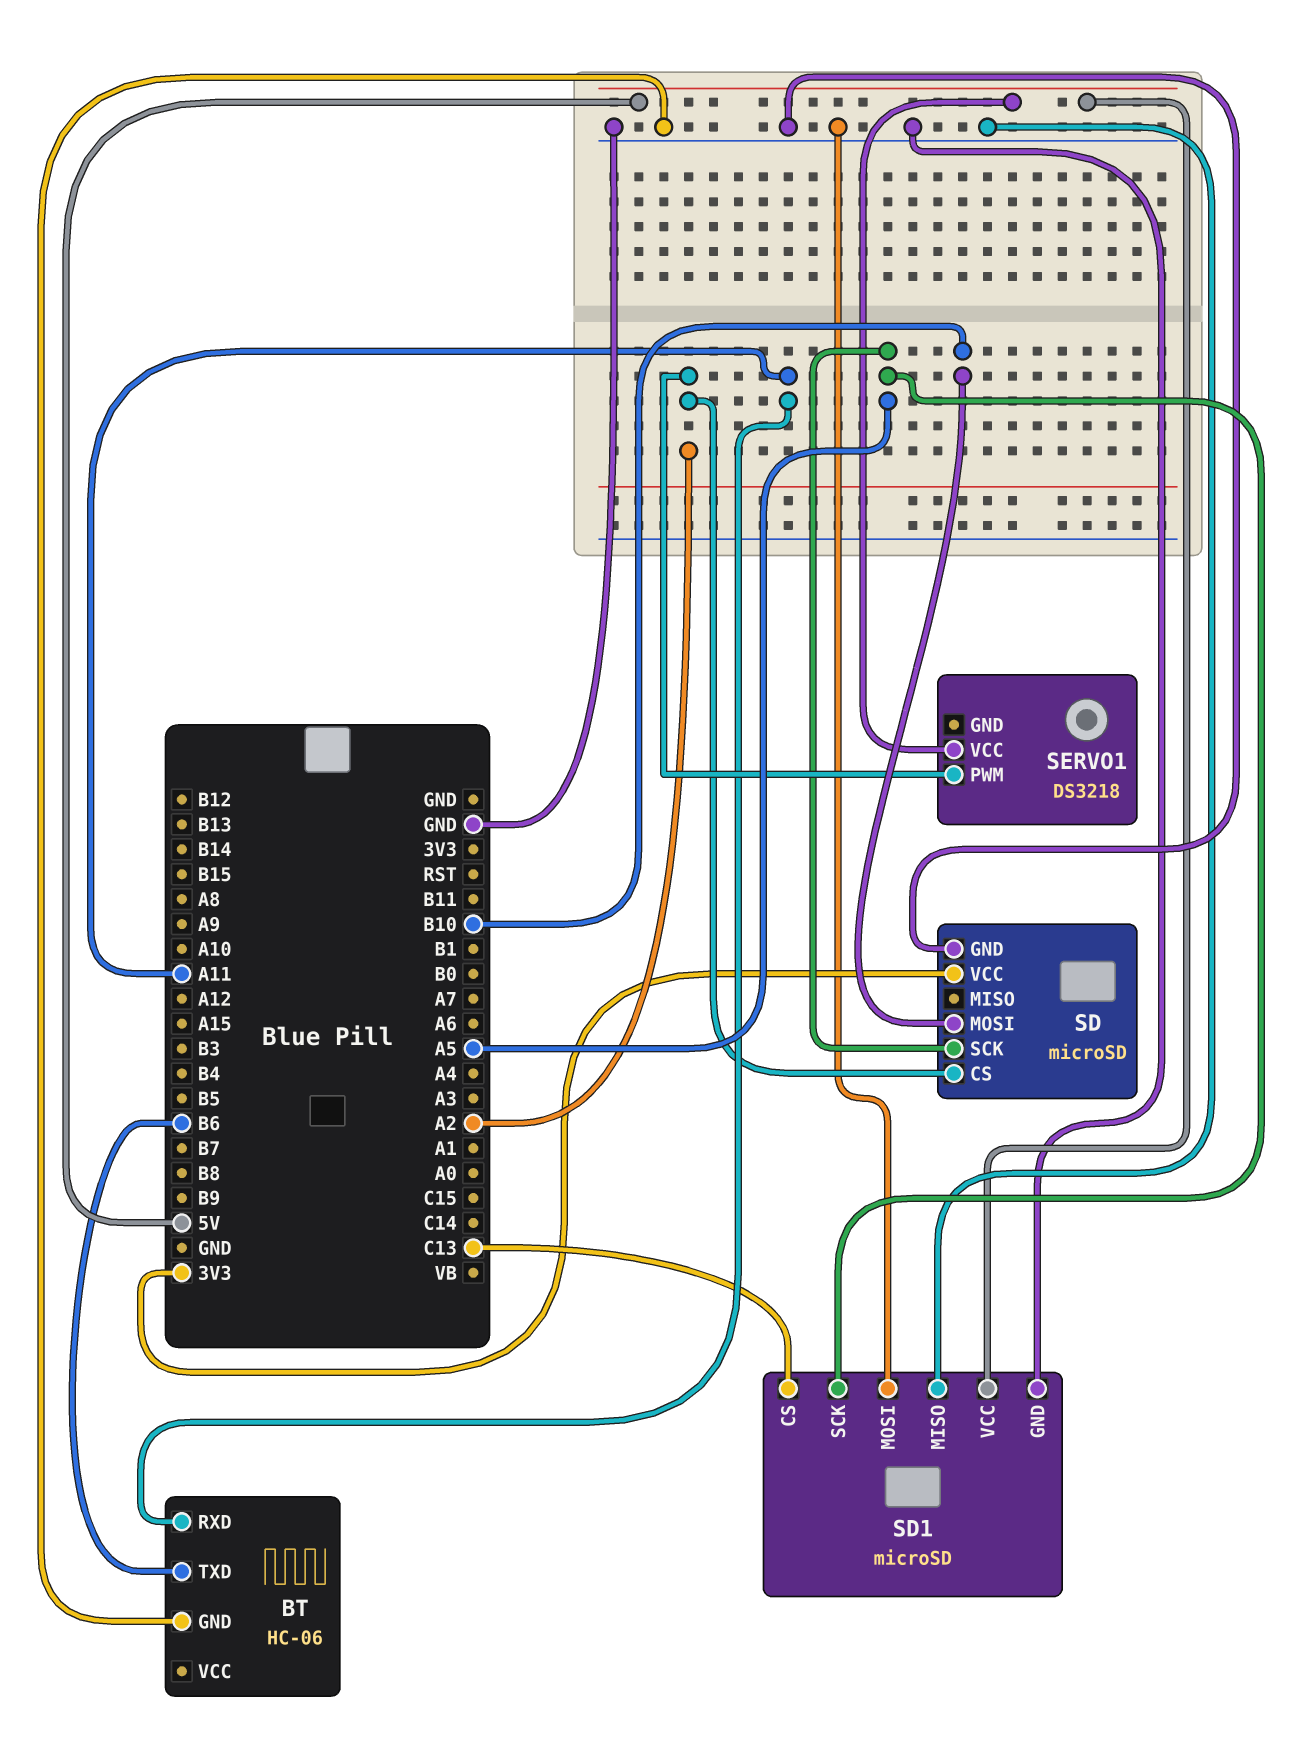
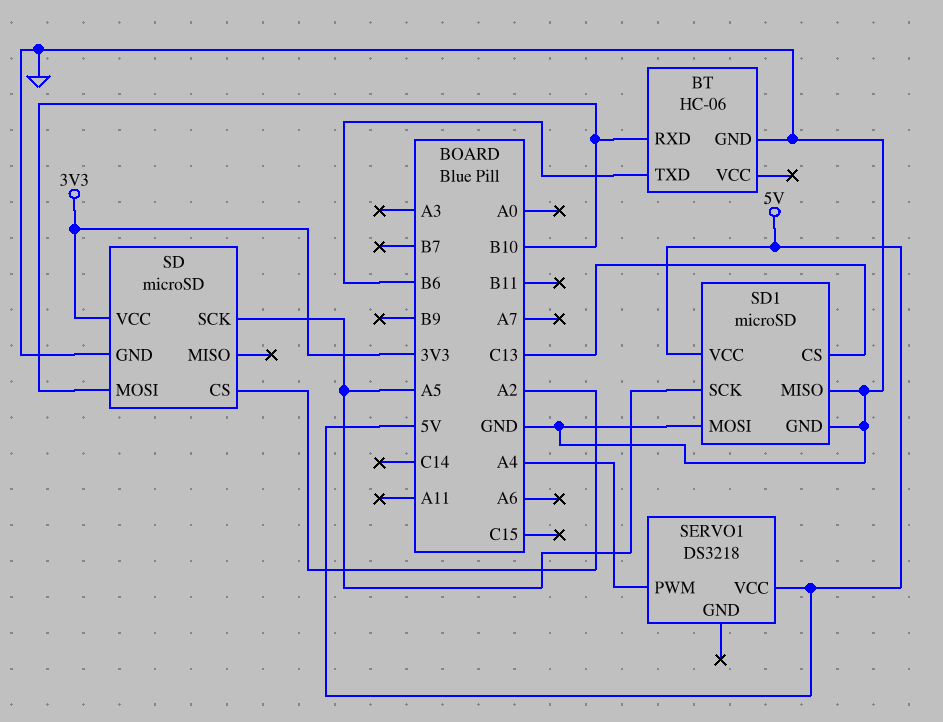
BT pin RXD: A11 -> B10
SERVO1 pin PWM: A2 -> A4

